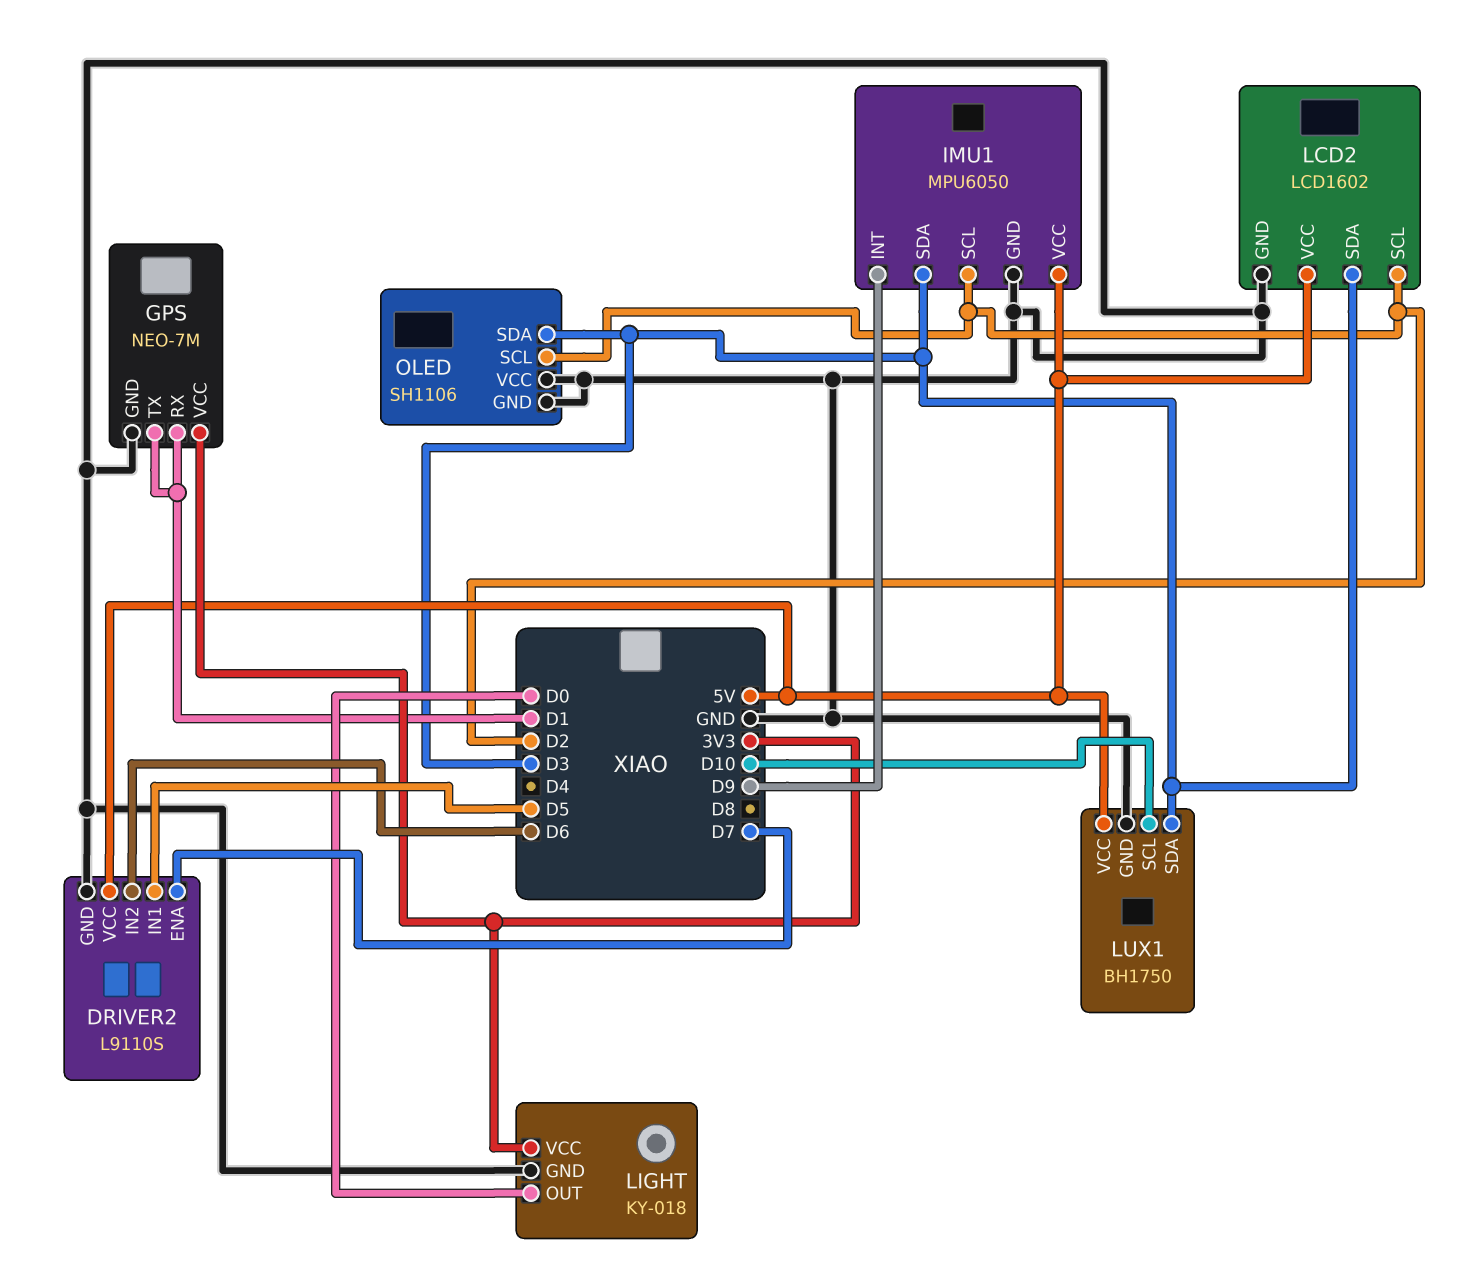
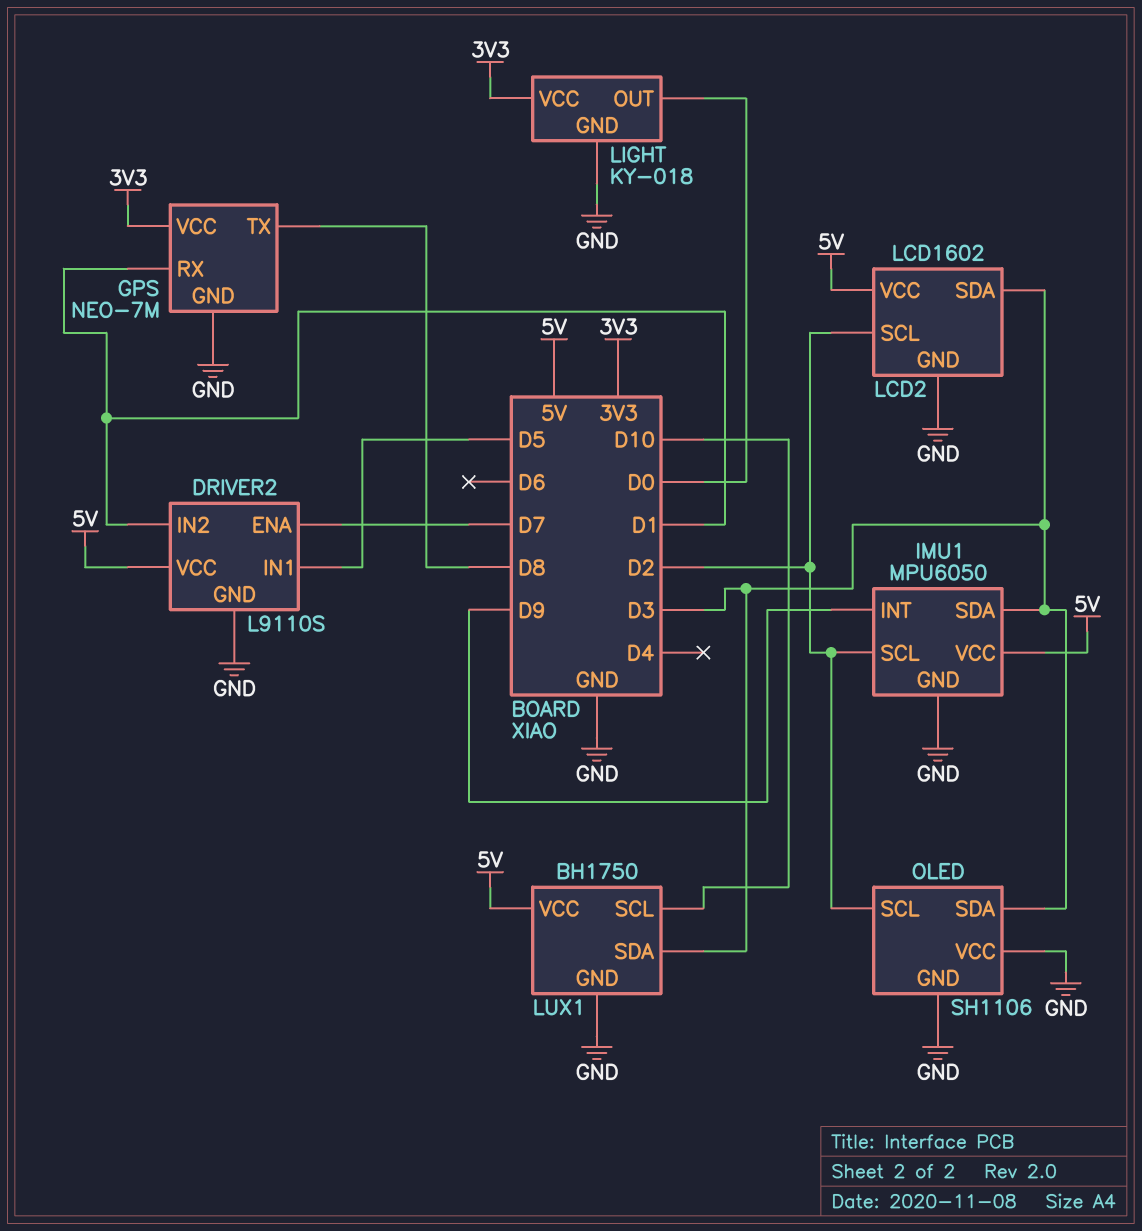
DRIVER2 pin IN2: D6 -> D1
GPS pin TX: D1 -> D8

